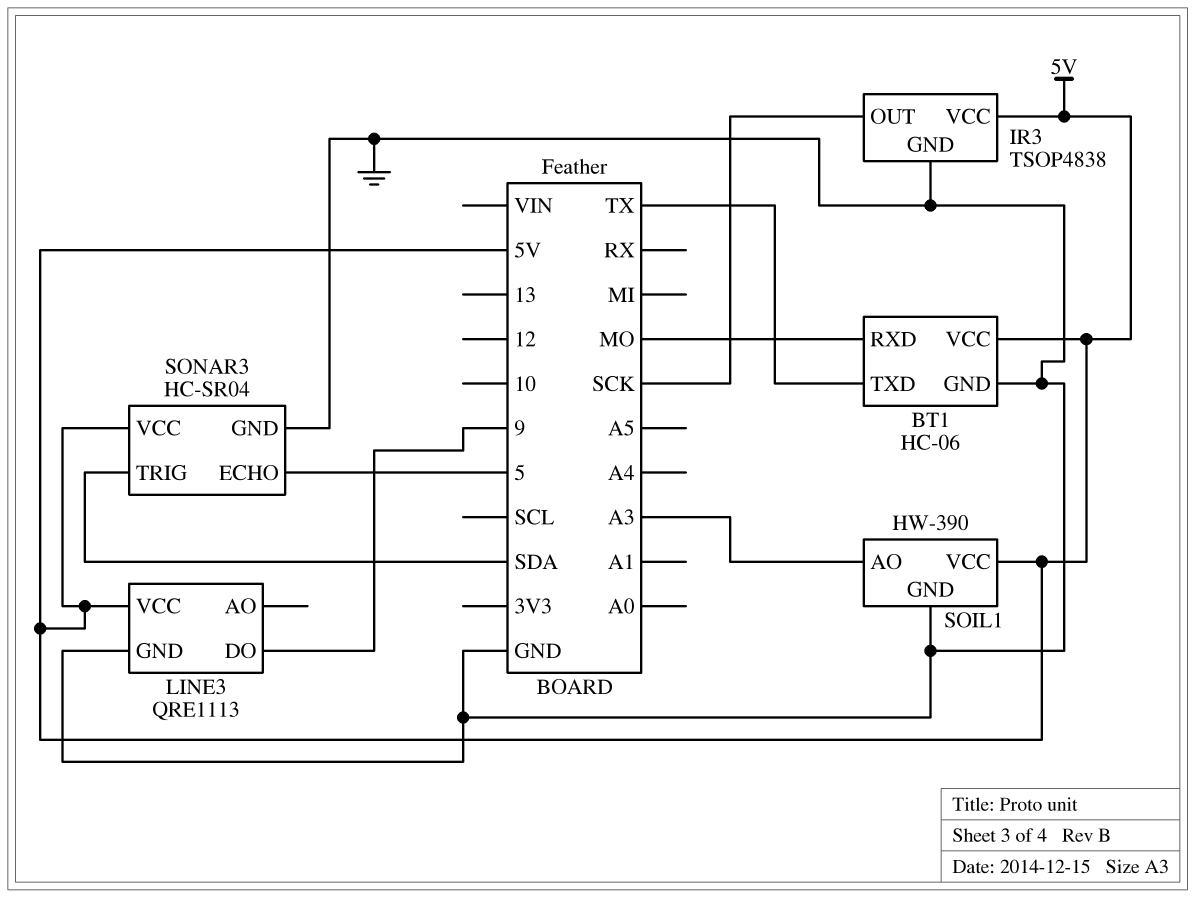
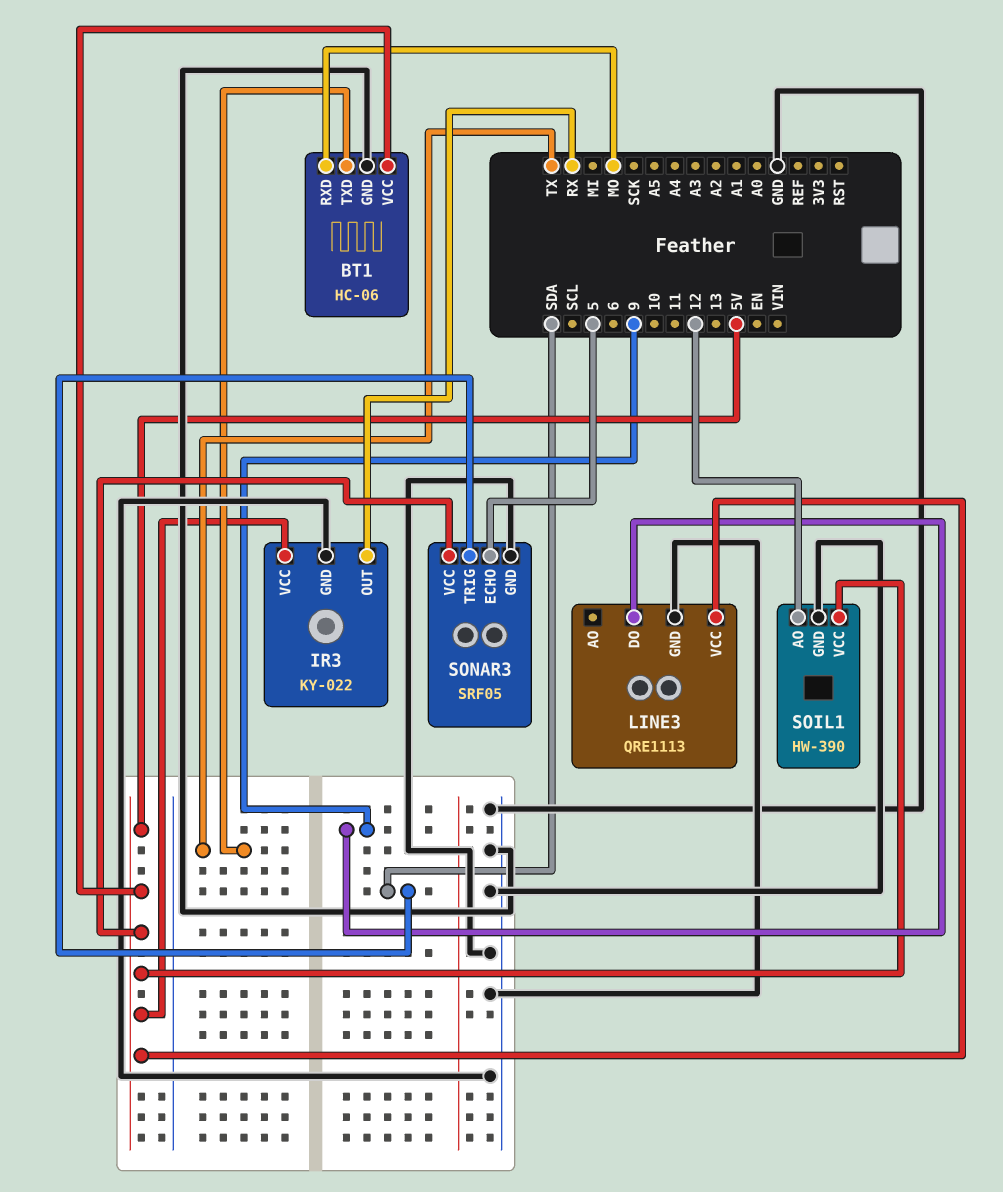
IR3: TSOP4838 -> KY-022
IR3 pin OUT: SCK -> RX
SOIL1 pin AO: A3 -> 12
SONAR3: HC-SR04 -> SRF05

